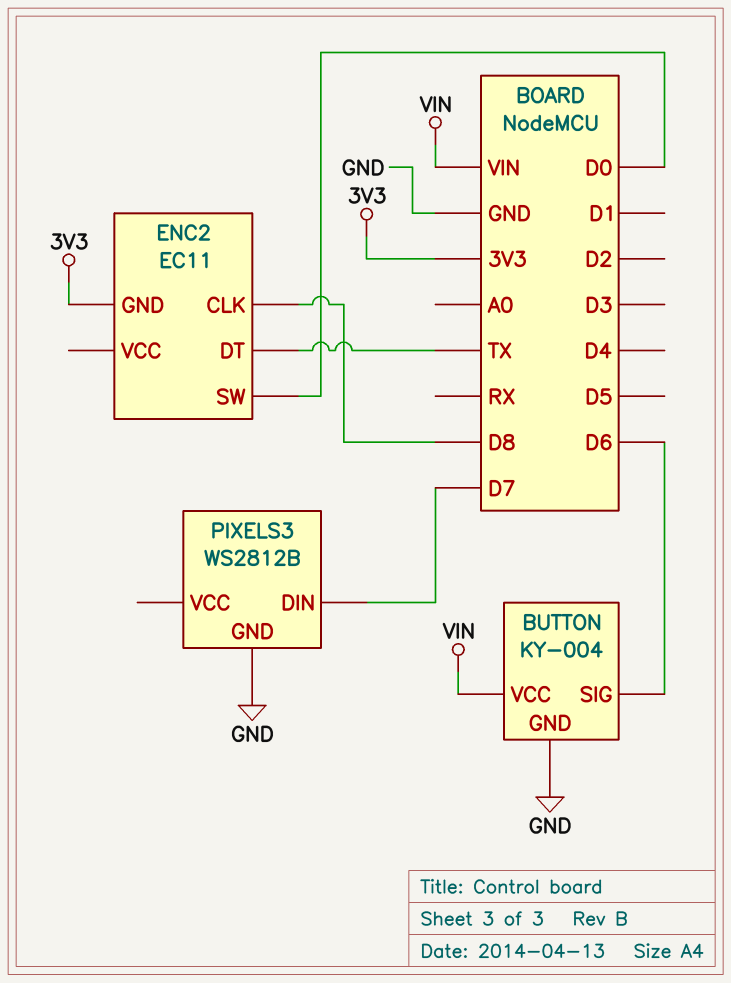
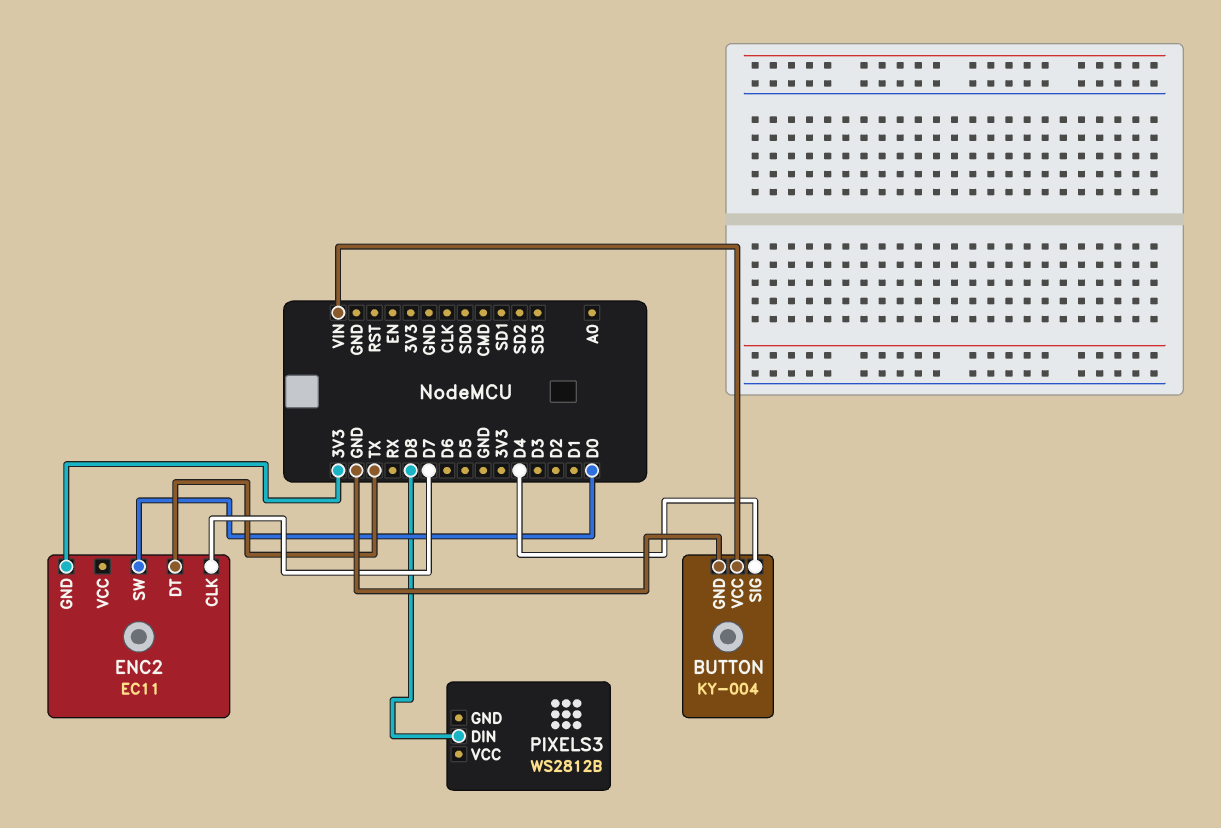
BUTTON pin SIG: D6 -> D4
ENC2 pin CLK: D8 -> D7
PIXELS3 pin DIN: D7 -> D8
PIXELS3 pin GND: GND -> none

